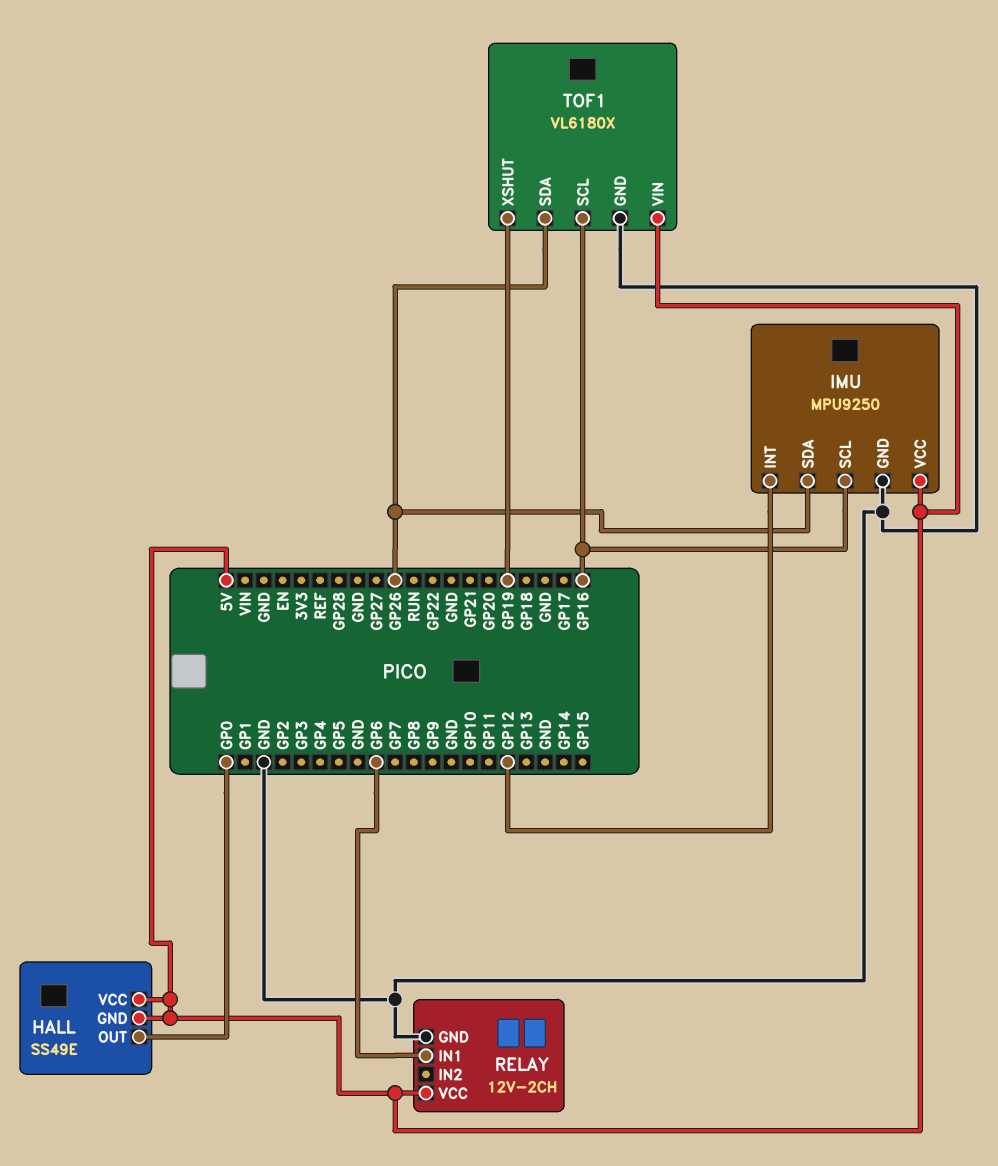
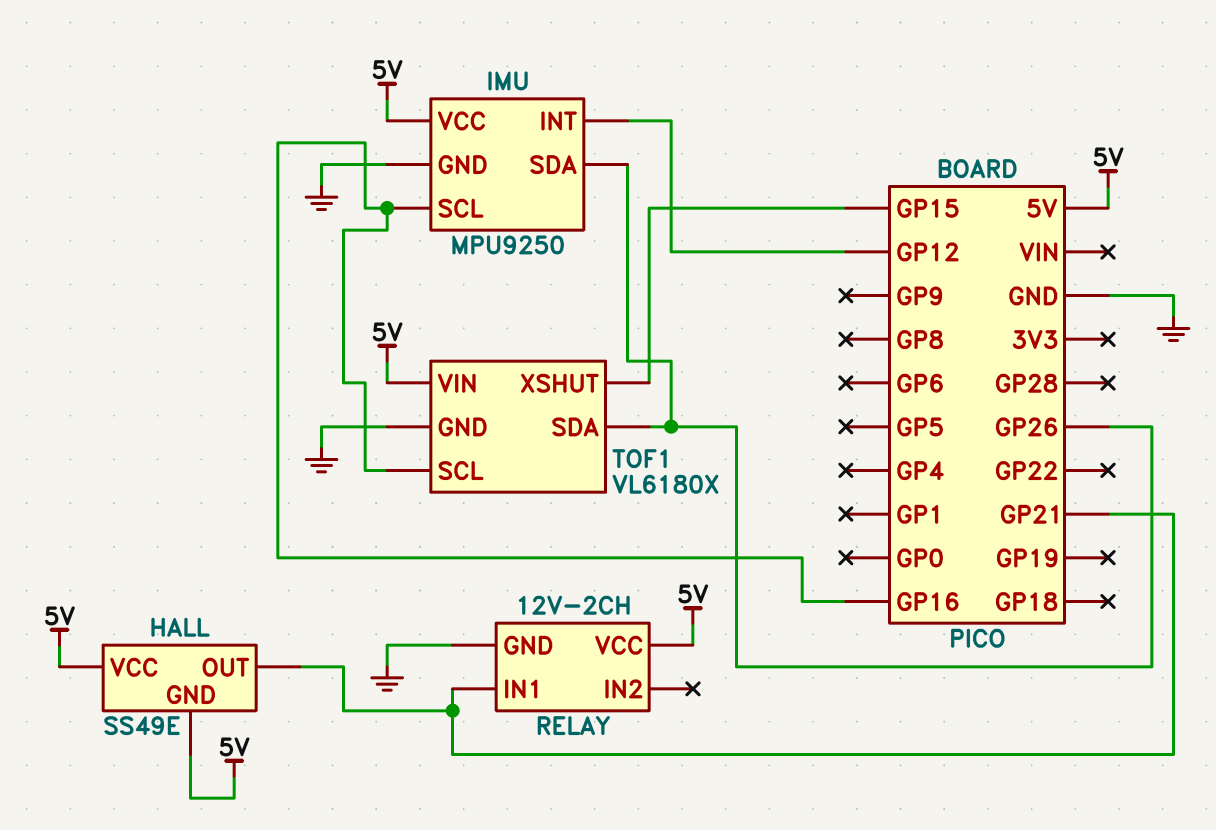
HALL pin OUT: GP0 -> GP21
RELAY pin IN1: GP6 -> GP21
TOF1 pin XSHUT: GP19 -> GP15

